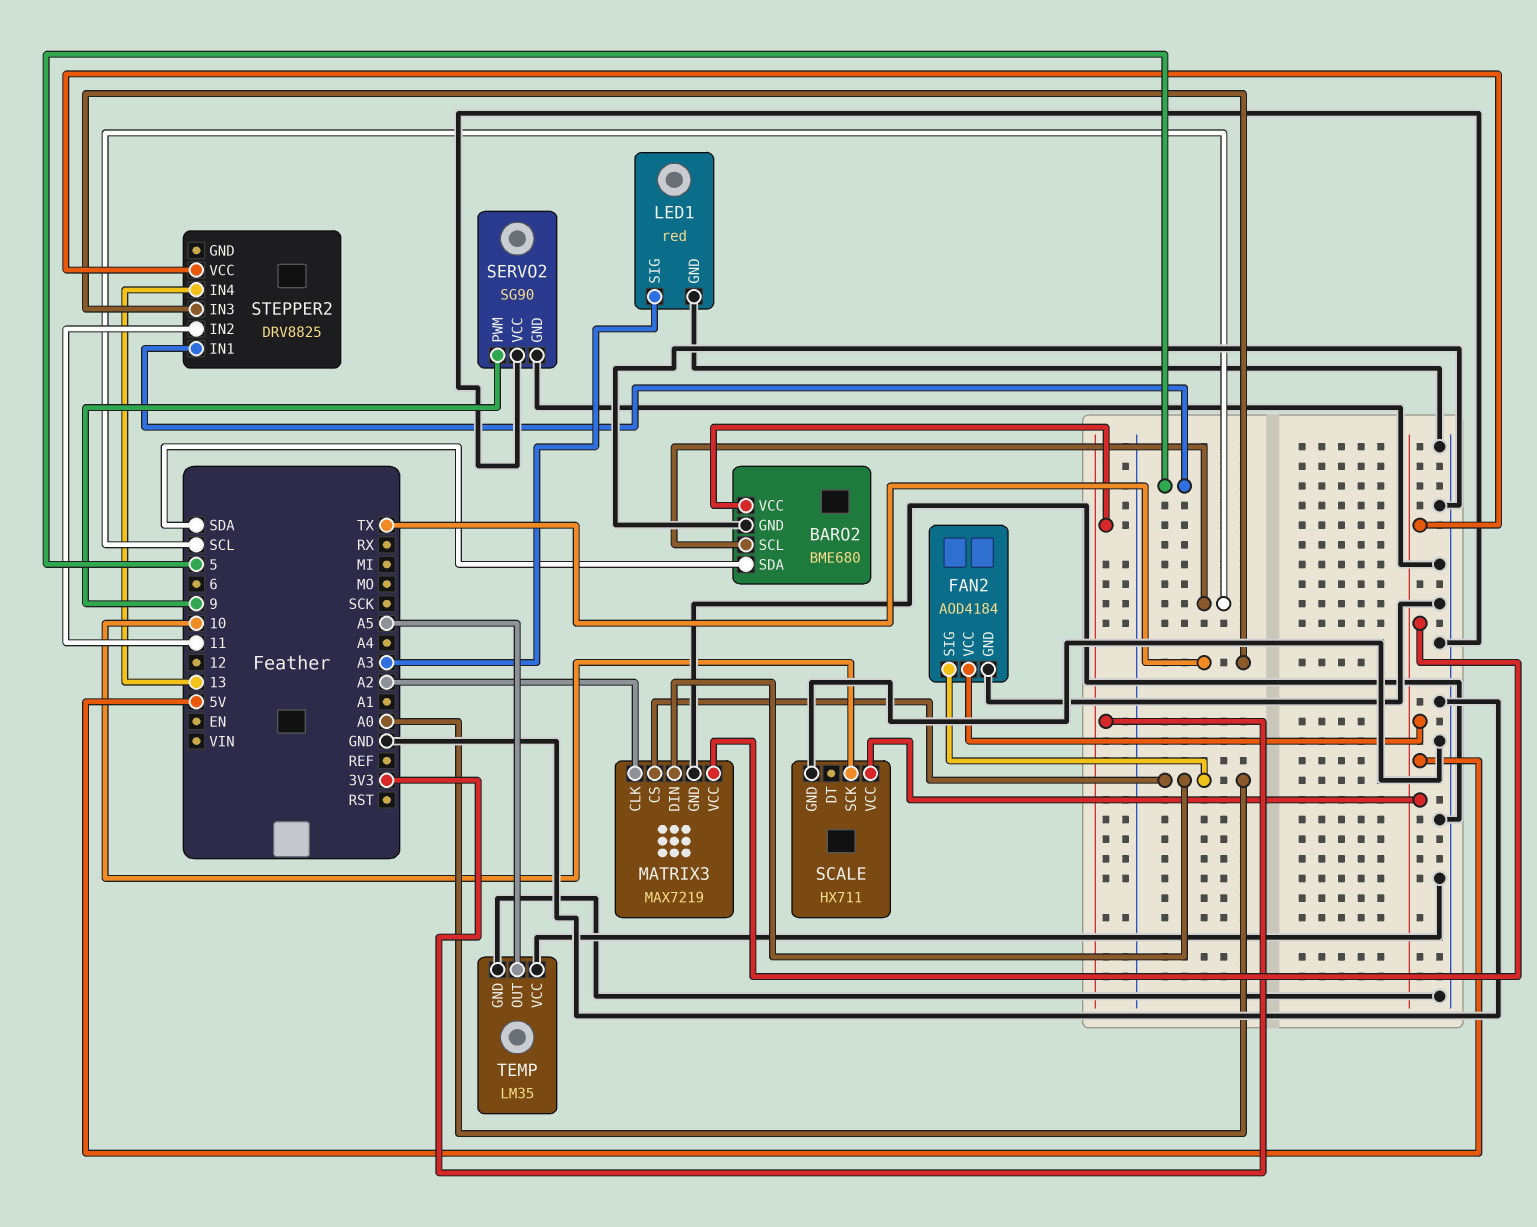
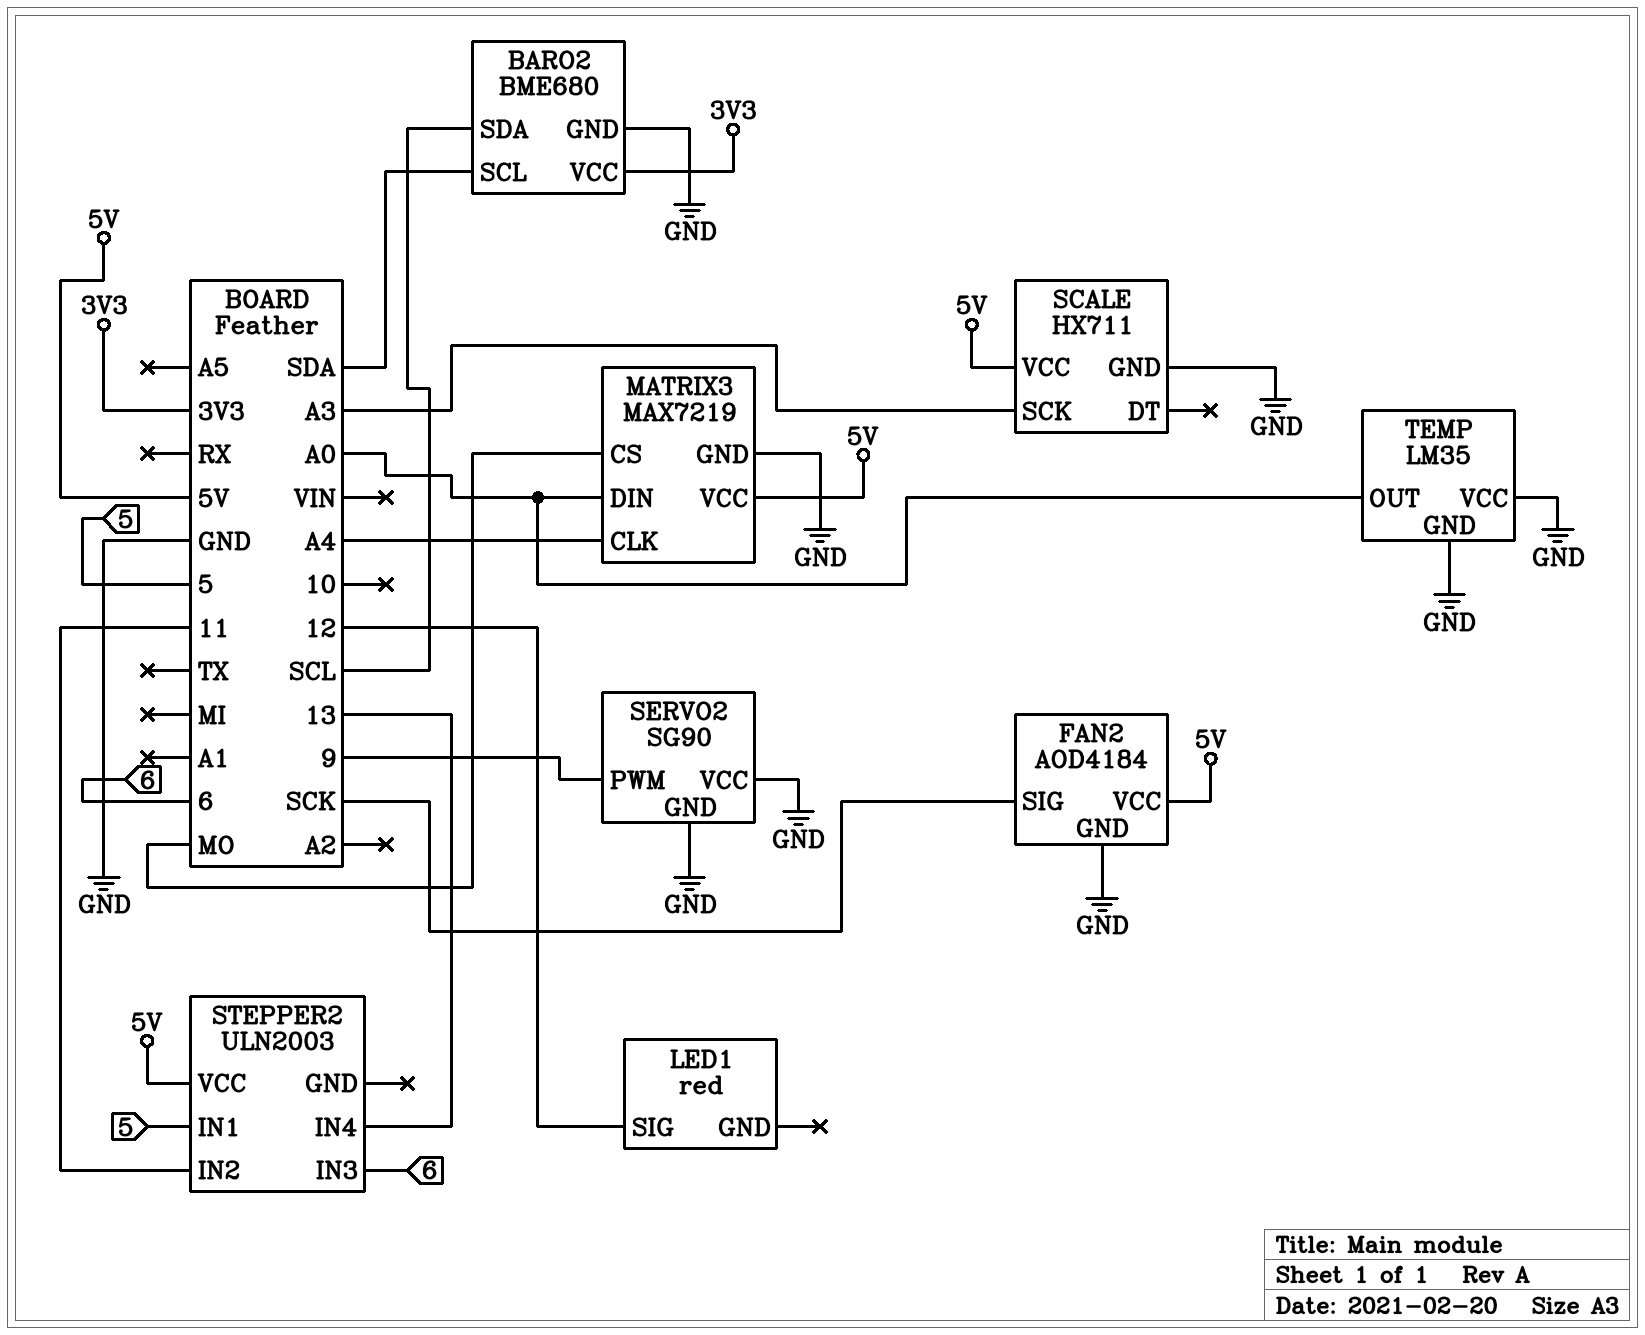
BARO2 pin SCL: SCL -> SDA
BARO2 pin SDA: SDA -> SCL
FAN2 pin SIG: A0 -> SCK
LED1 pin GND: GND -> none
LED1 pin SIG: A3 -> 12
MATRIX3 pin CLK: A2 -> A4
MATRIX3 pin CS: A0 -> MO
SCALE pin SCK: 10 -> A3
STEPPER2: DRV8825 -> ULN2003
STEPPER2 pin IN3: TX -> 6
TEMP pin OUT: A5 -> A0

